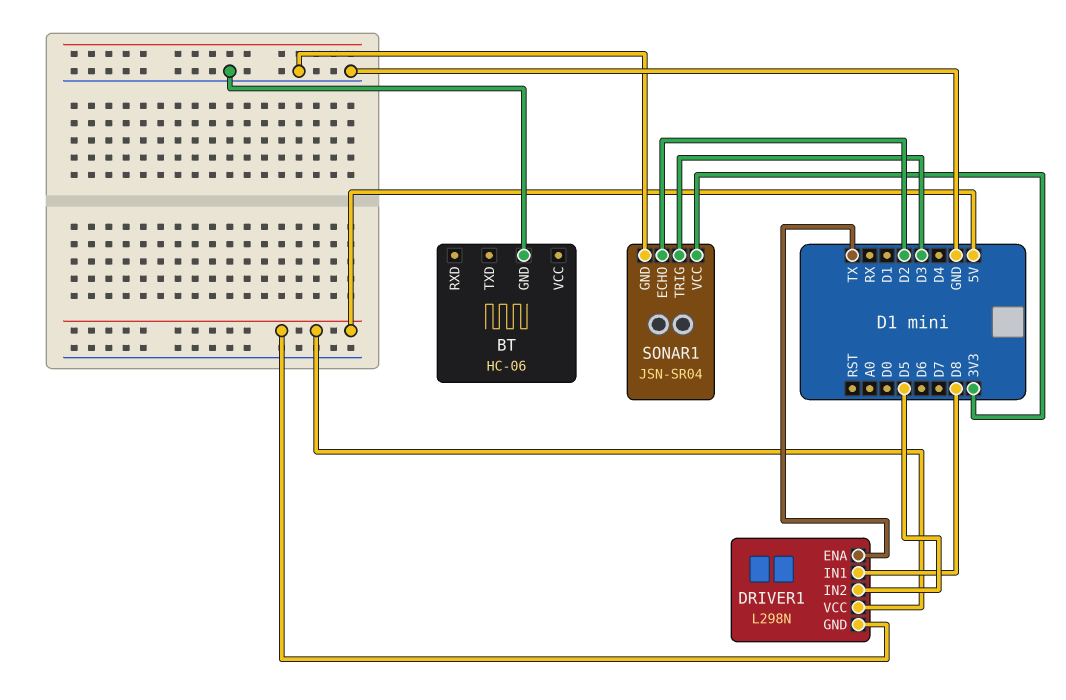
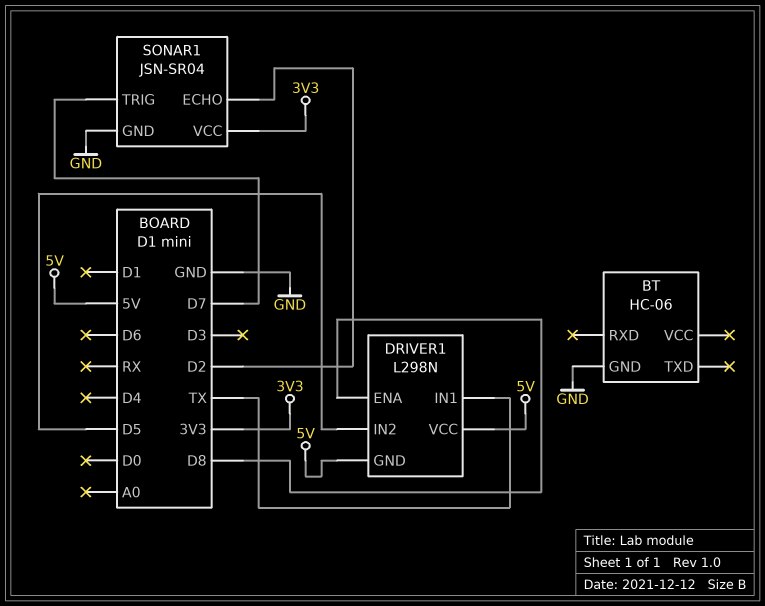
DRIVER1 pin ENA: TX -> D8
DRIVER1 pin IN1: D8 -> TX
SONAR1 pin TRIG: D3 -> D7

